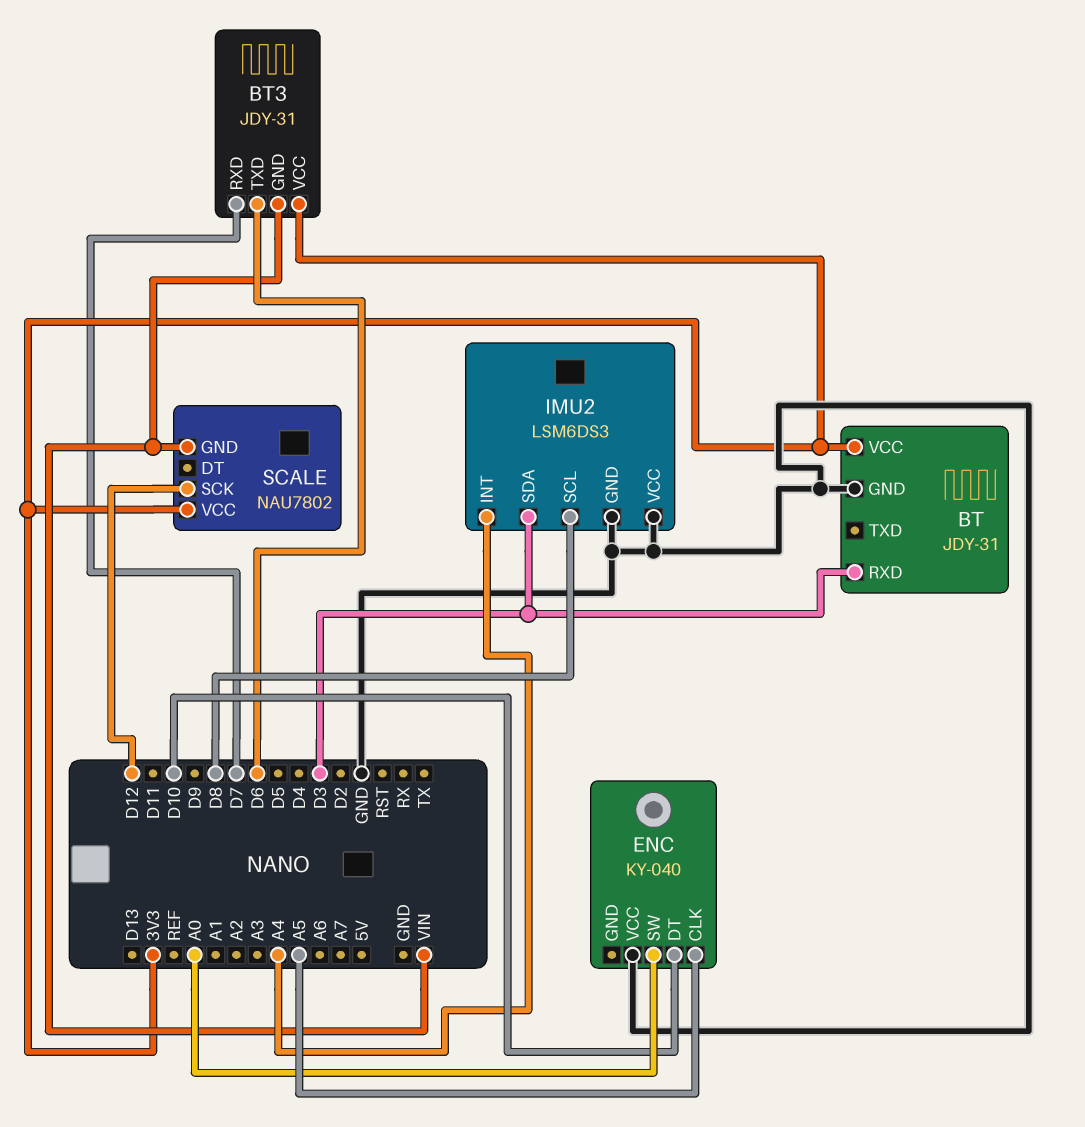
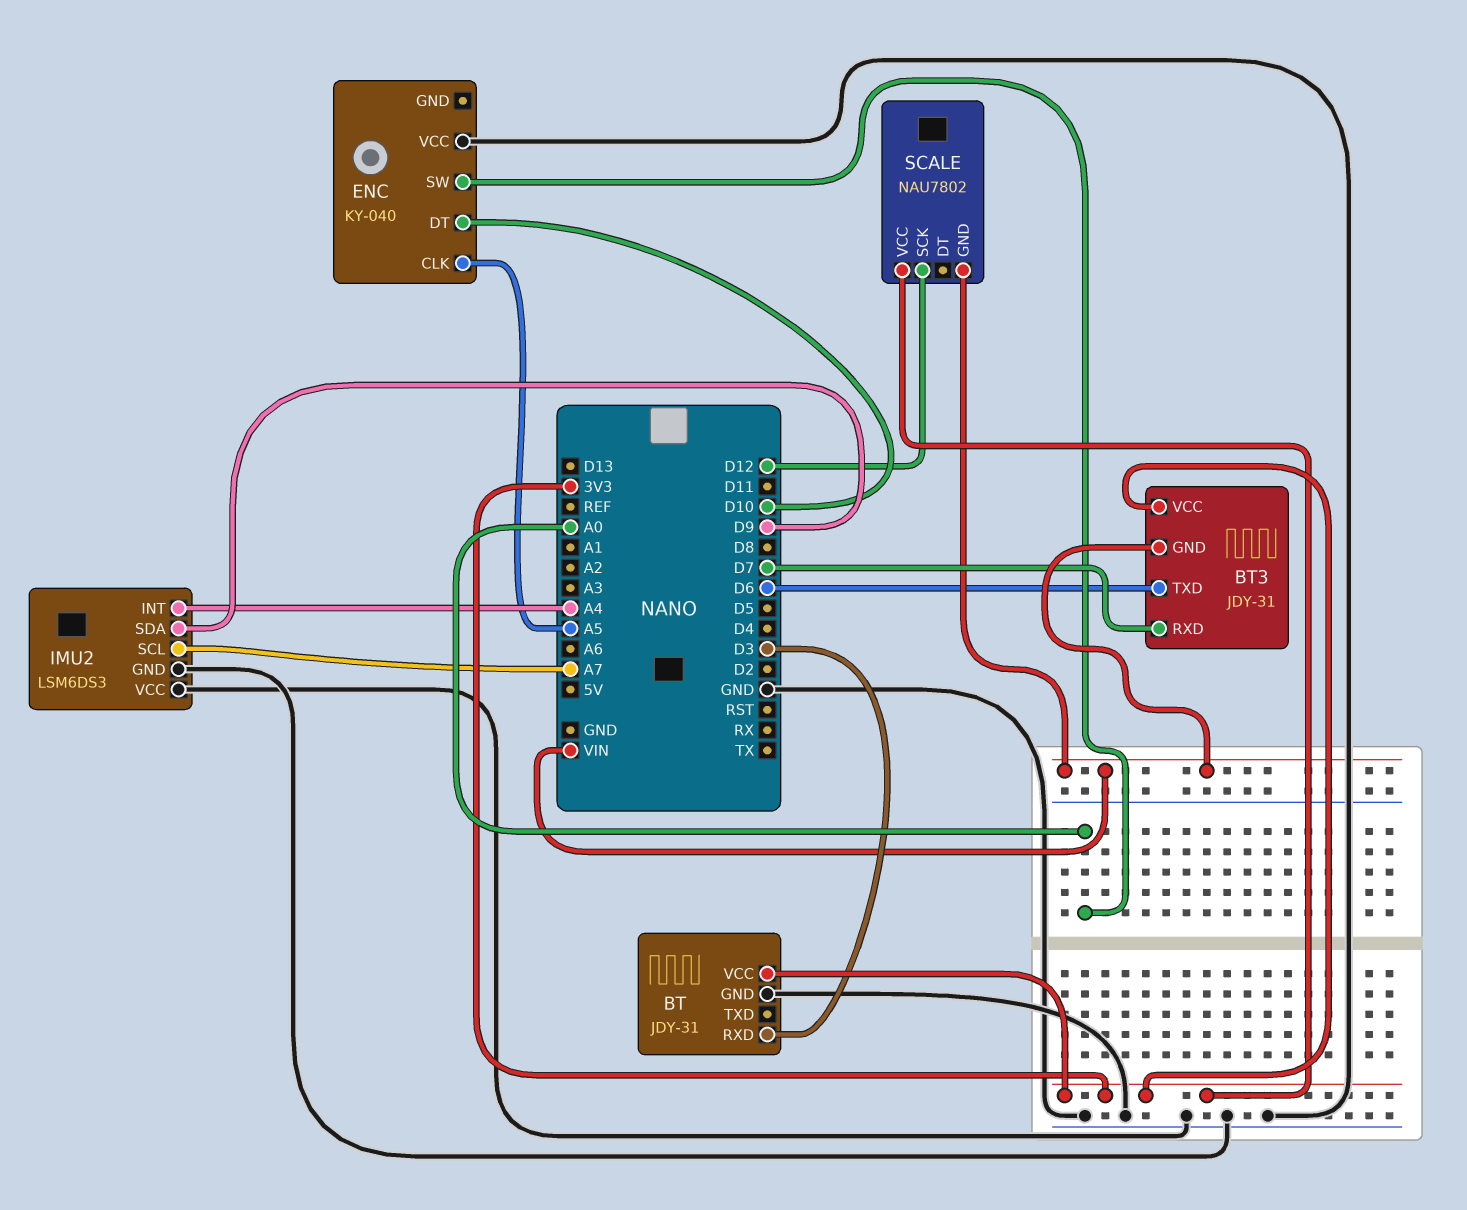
IMU2 pin SCL: D8 -> A7
IMU2 pin SDA: D3 -> D9

